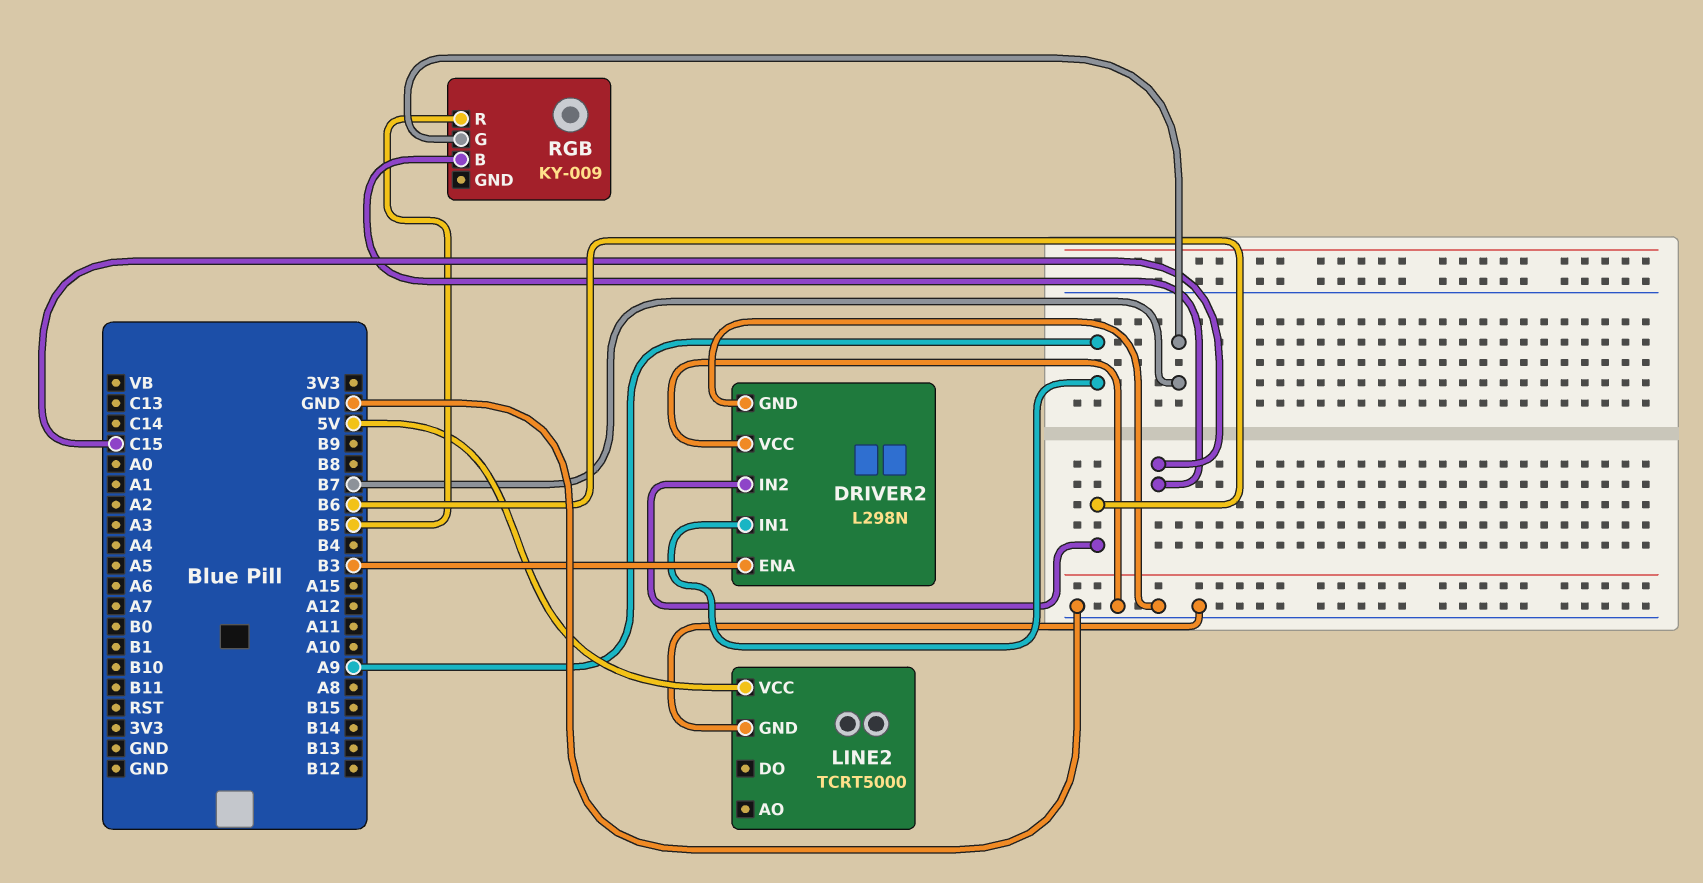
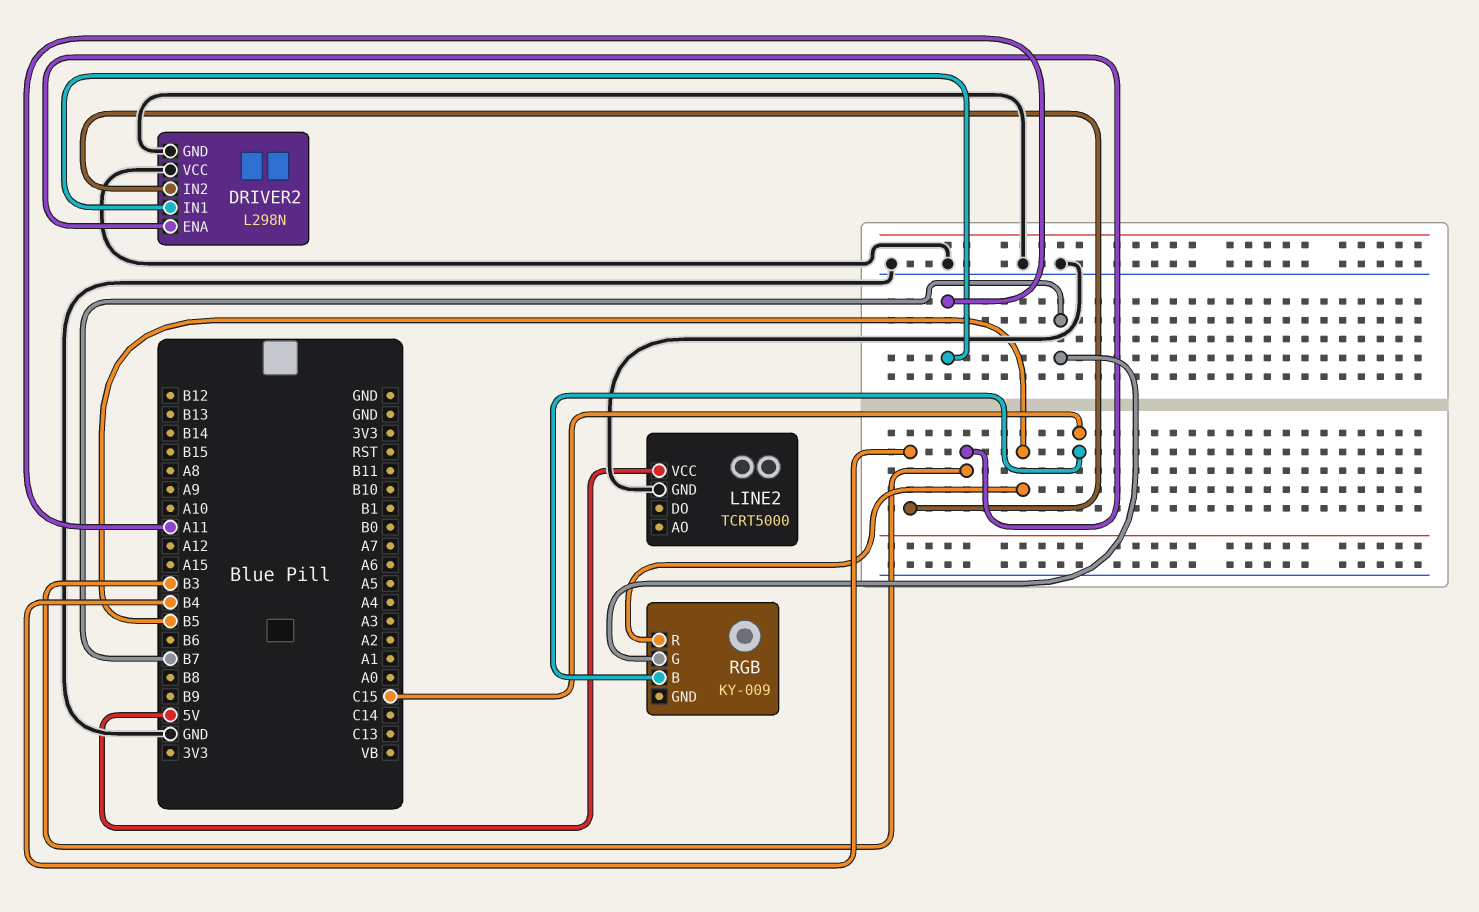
DRIVER2 pin IN1: A9 -> A11
DRIVER2 pin IN2: B6 -> B4

